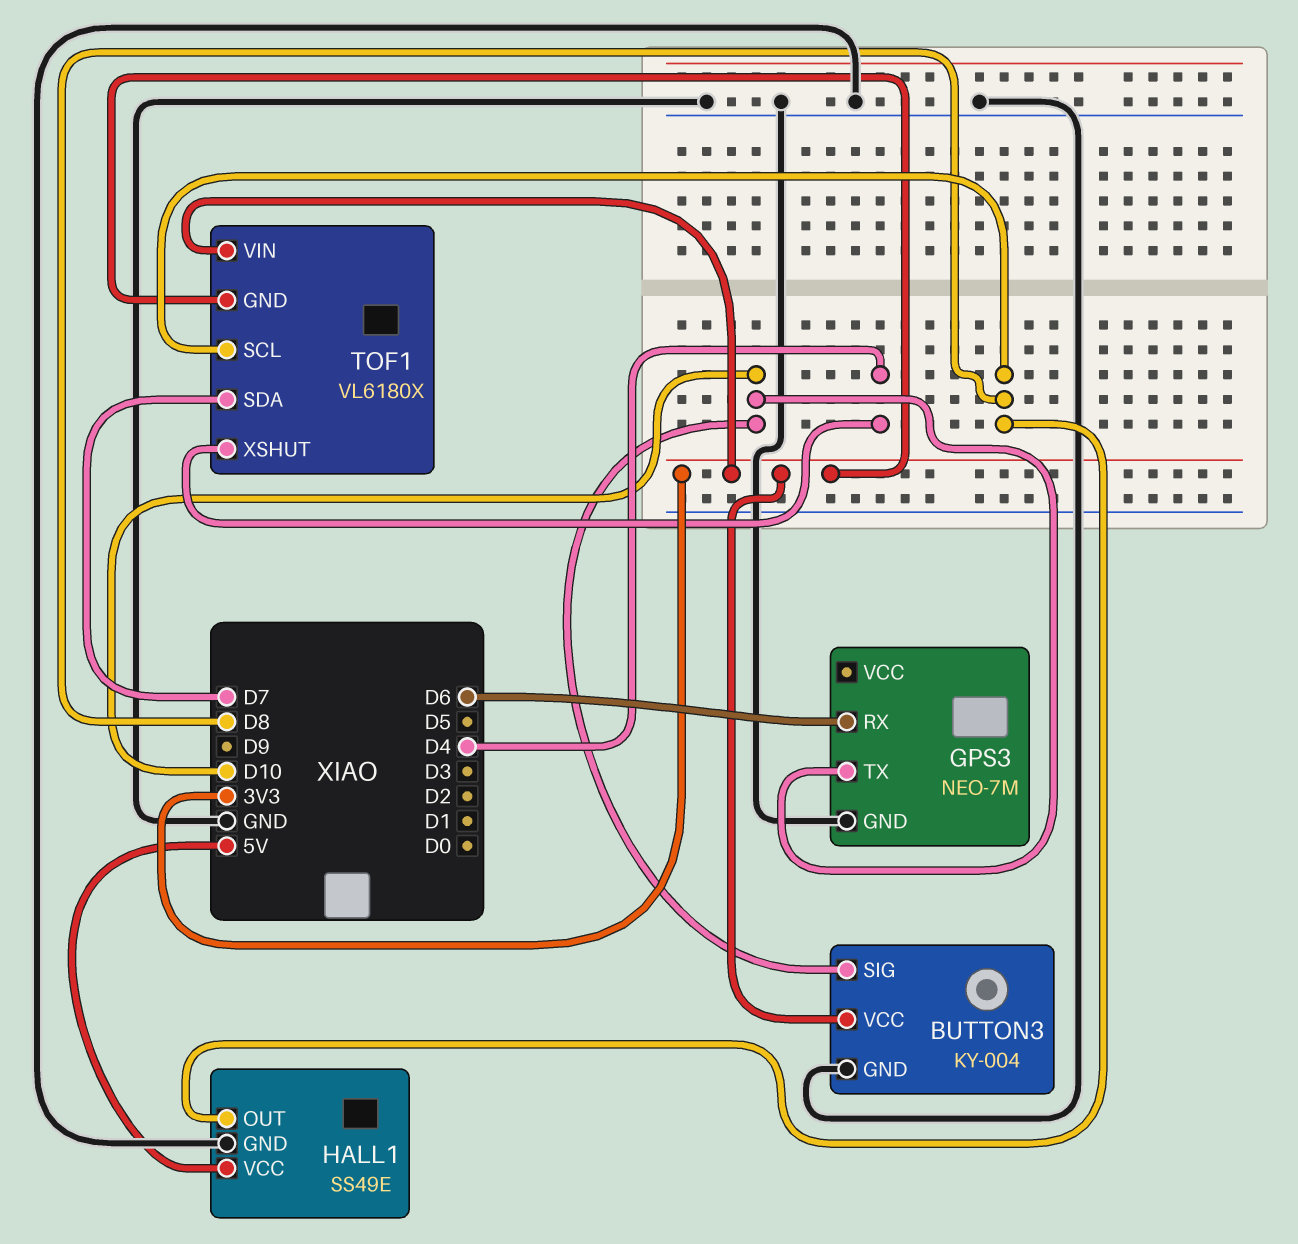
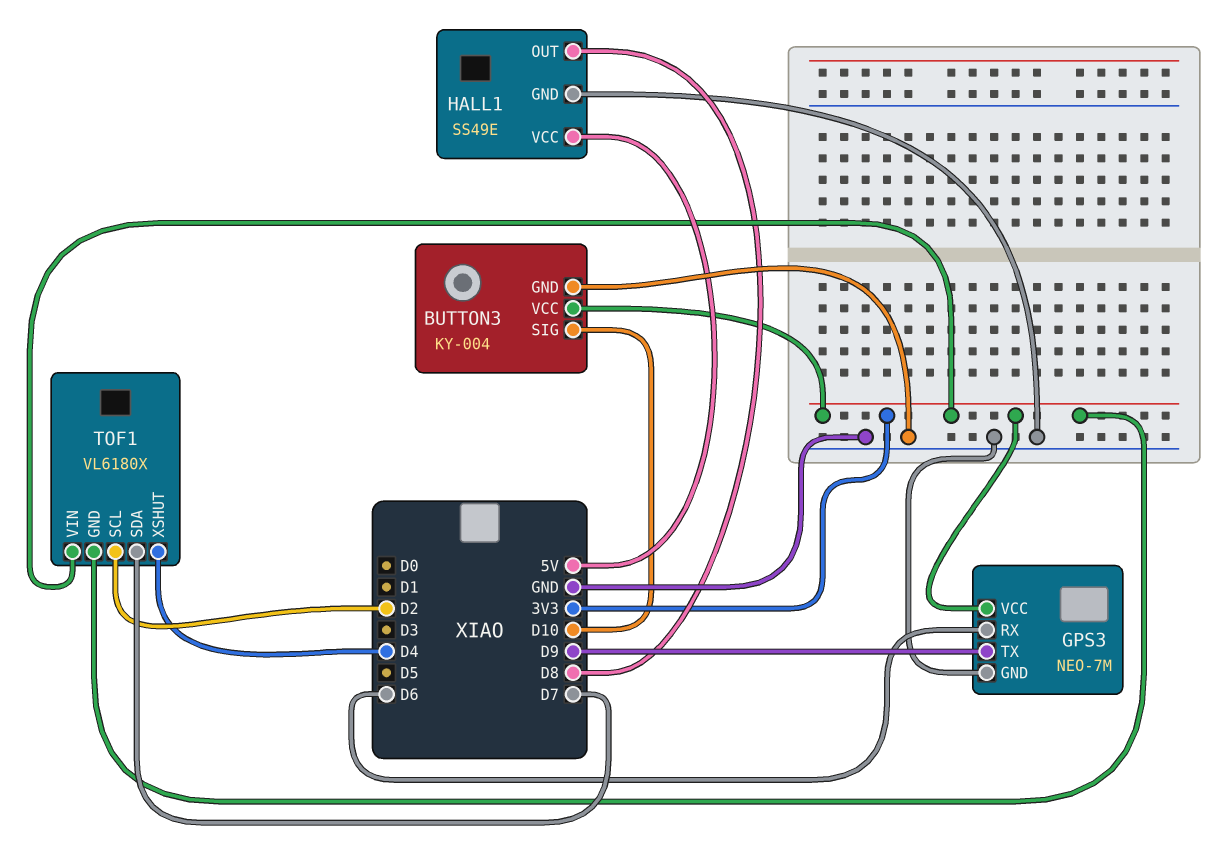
GPS3 pin TX: D10 -> D9
GPS3 pin VCC: none -> 3V3
TOF1 pin SCL: D8 -> D2

